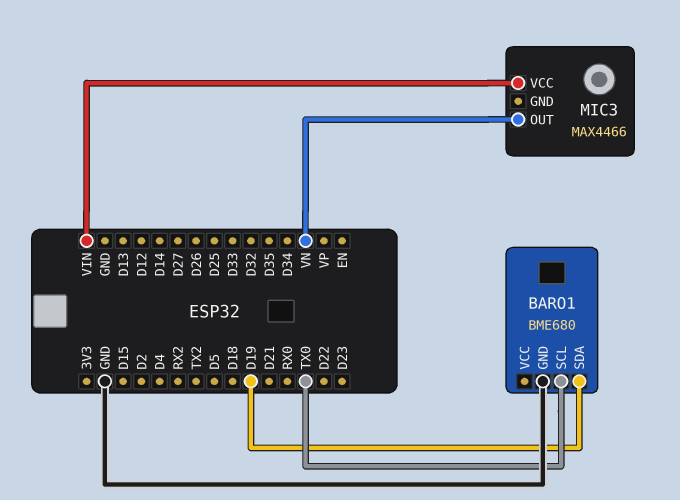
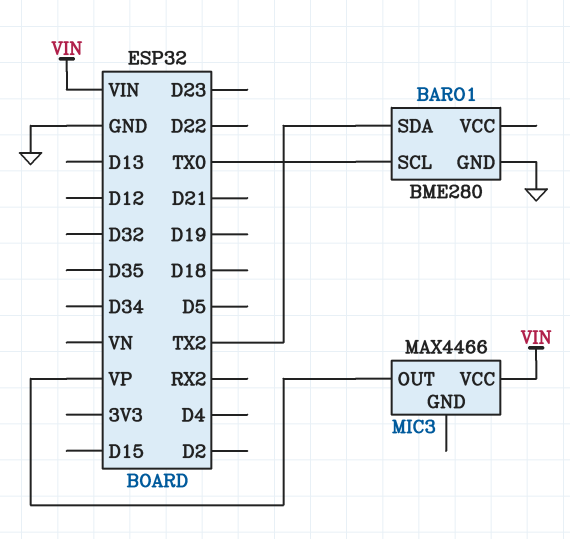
BARO1: BME680 -> BME280
BARO1 pin SDA: D19 -> TX2
MIC3 pin OUT: VN -> VP

